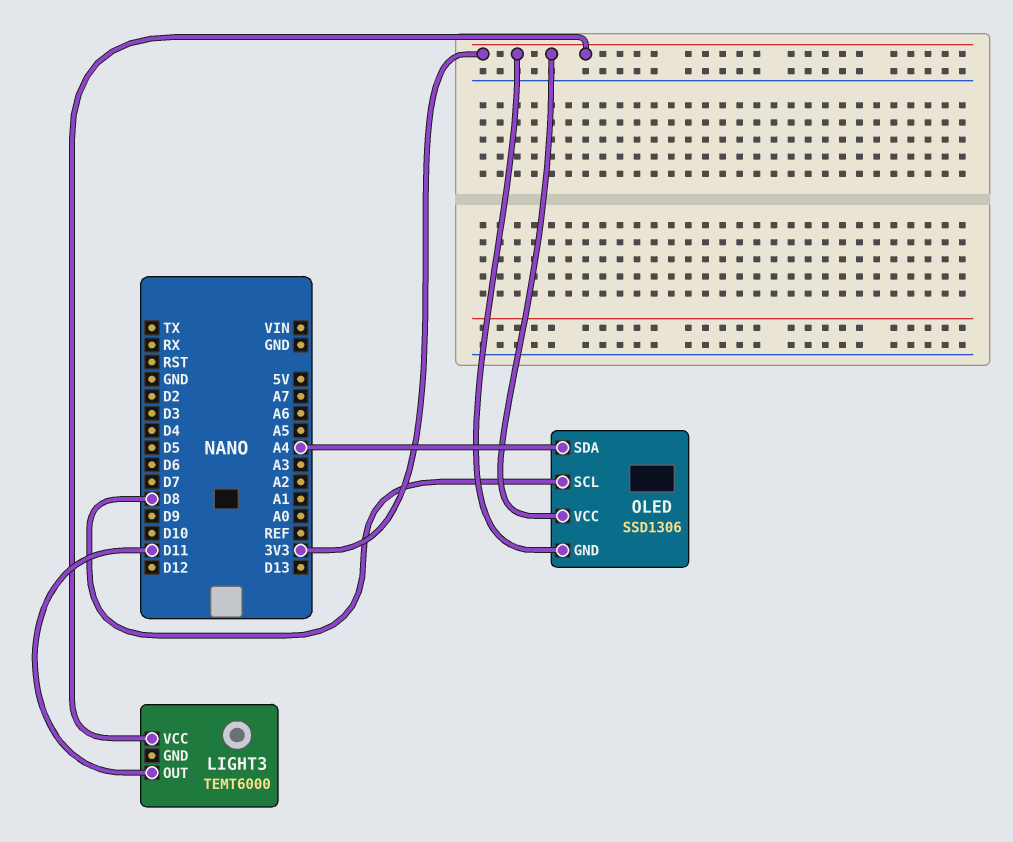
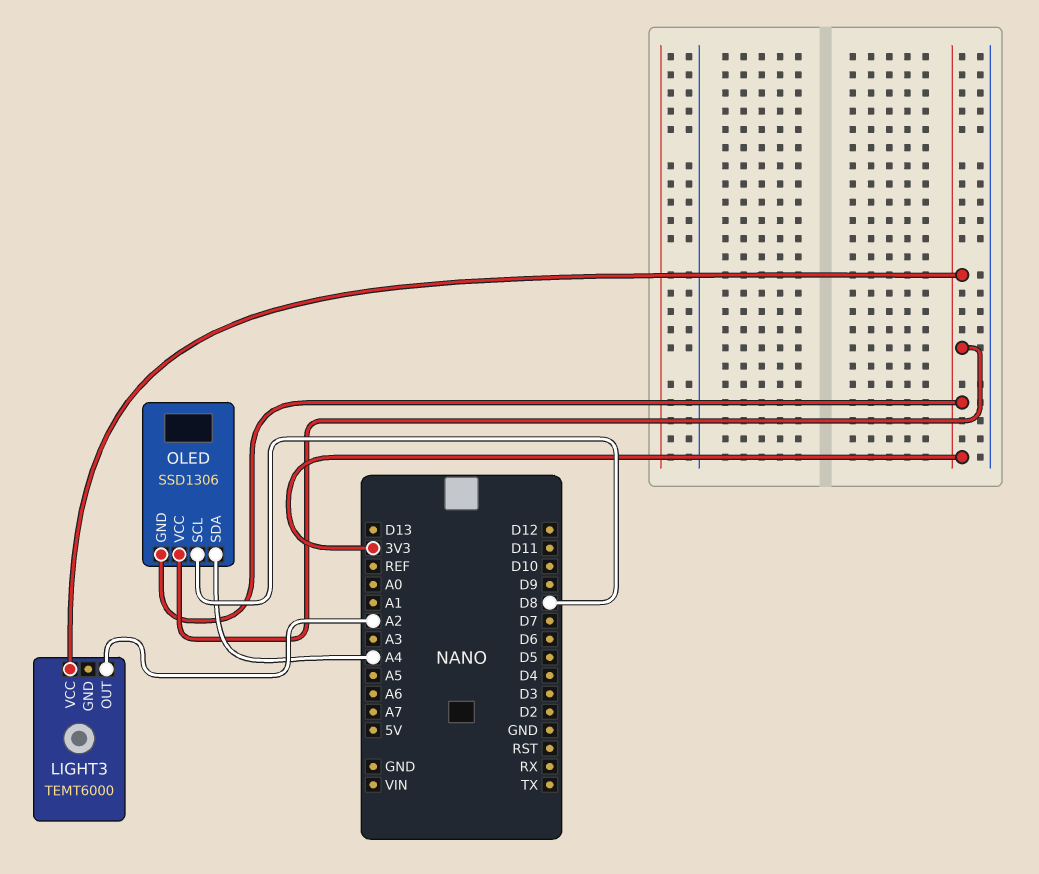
LIGHT3 pin OUT: D11 -> A2

